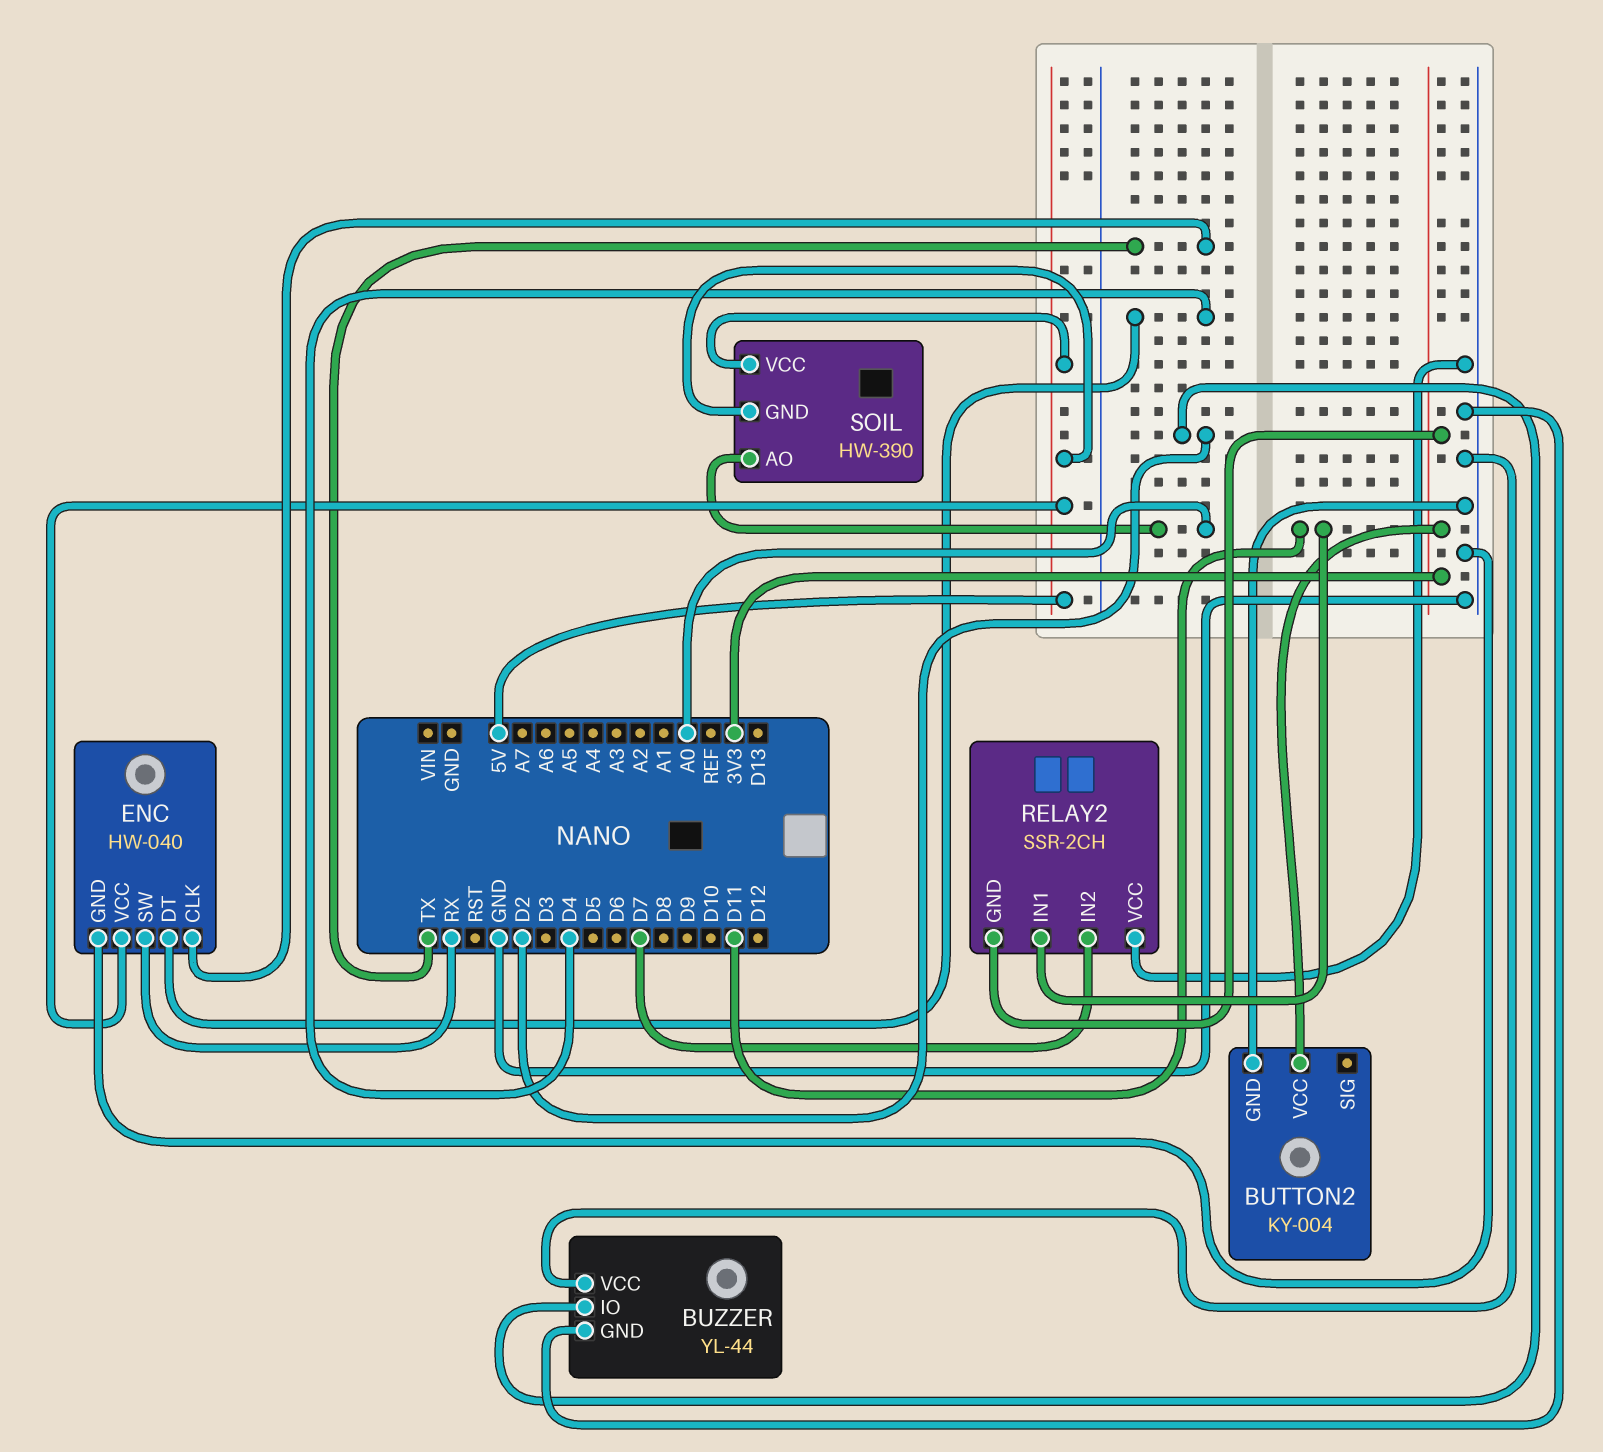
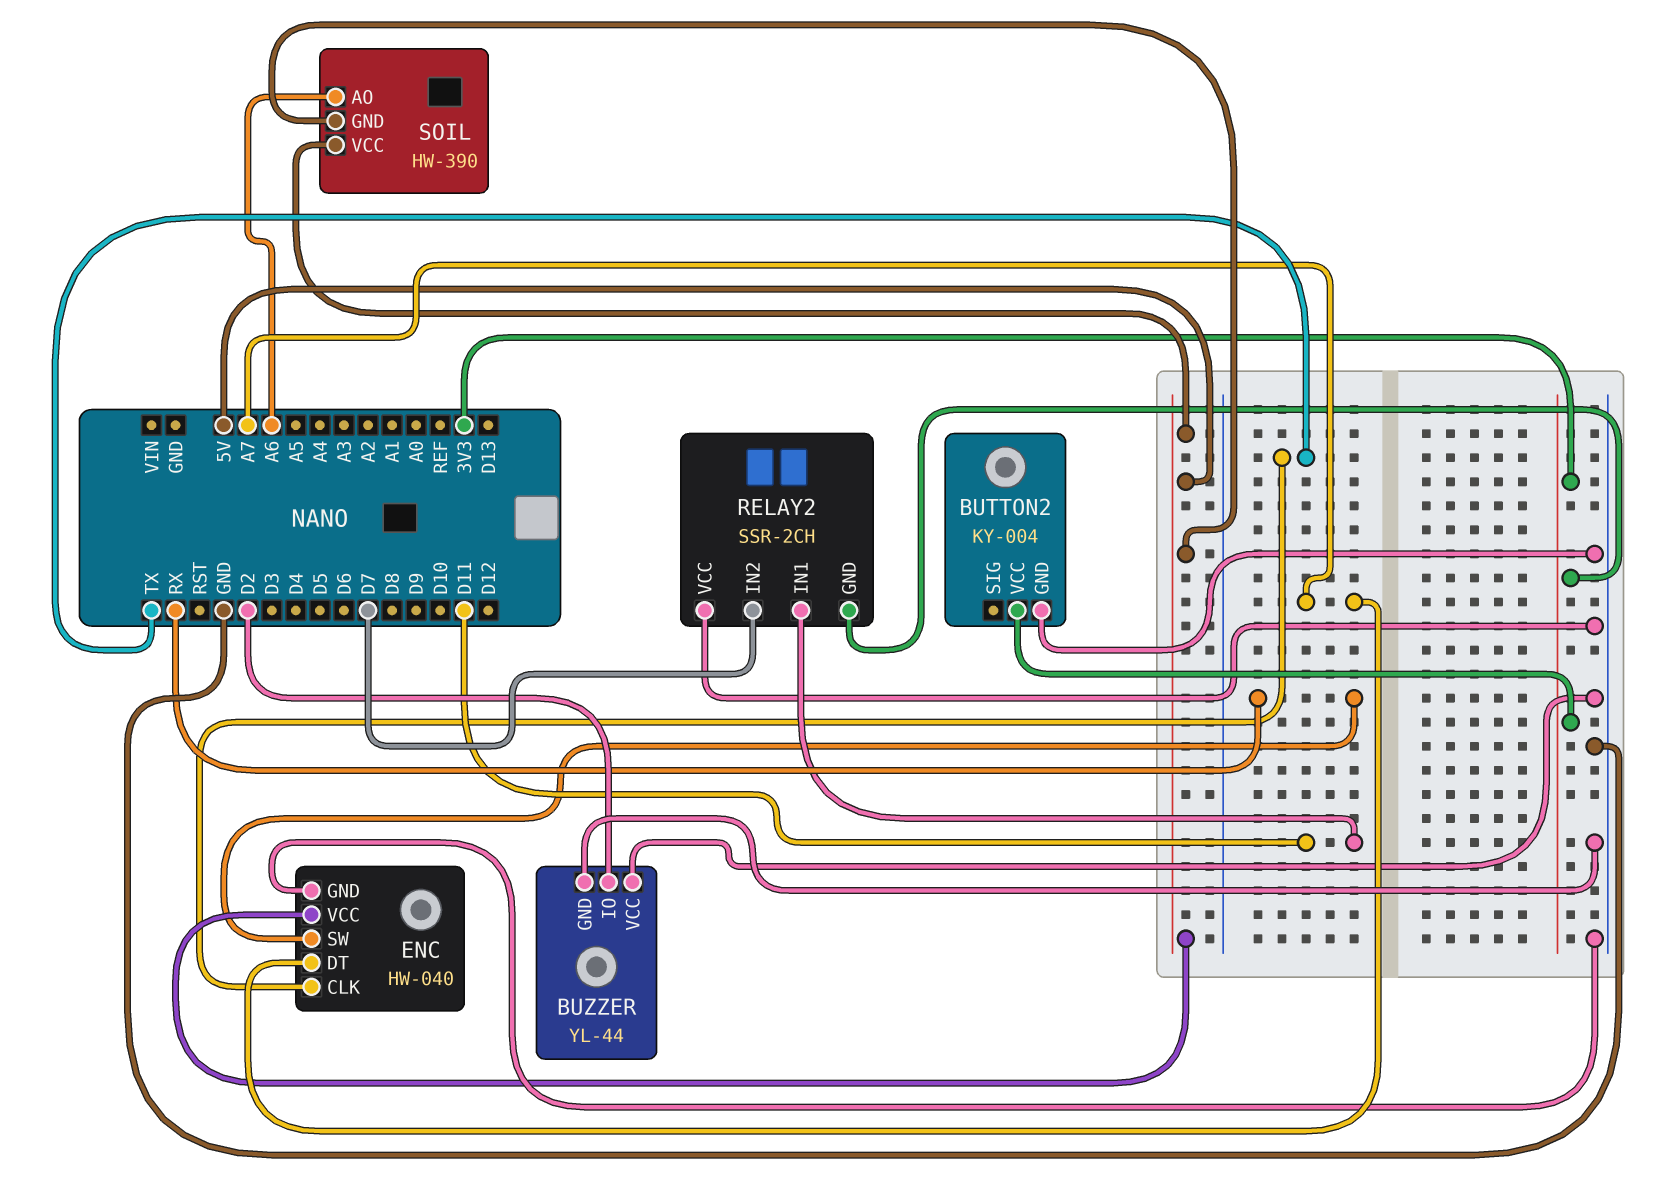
ENC pin DT: D4 -> A7
SOIL pin AO: A0 -> A6

